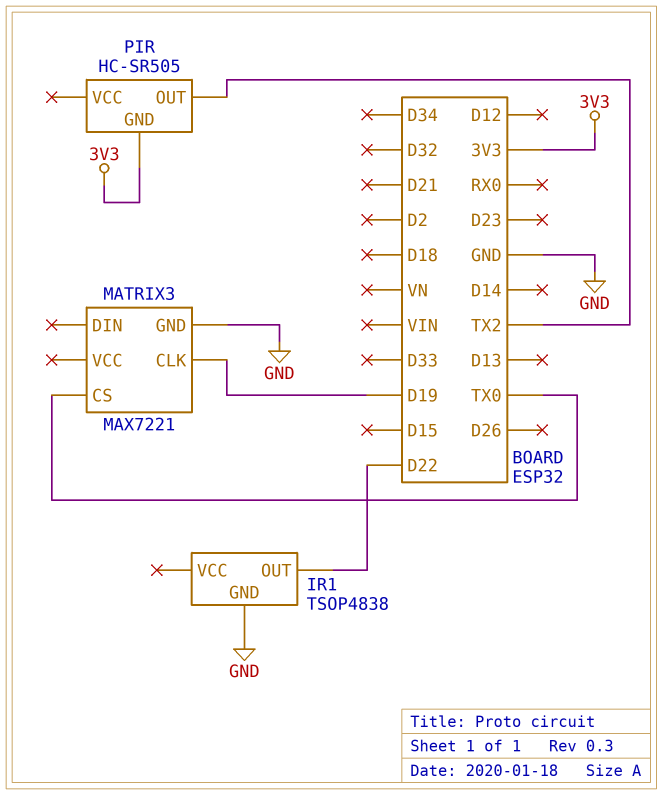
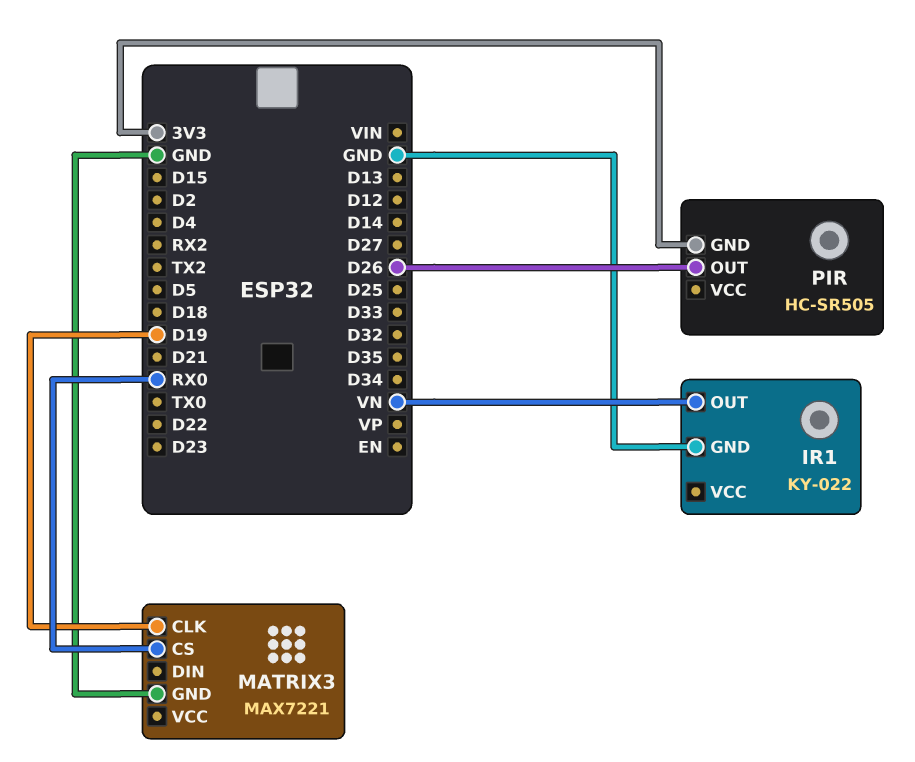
IR1: TSOP4838 -> KY-022
IR1 pin OUT: D22 -> VN
MATRIX3 pin CS: TX0 -> RX0
PIR pin OUT: TX2 -> D26

